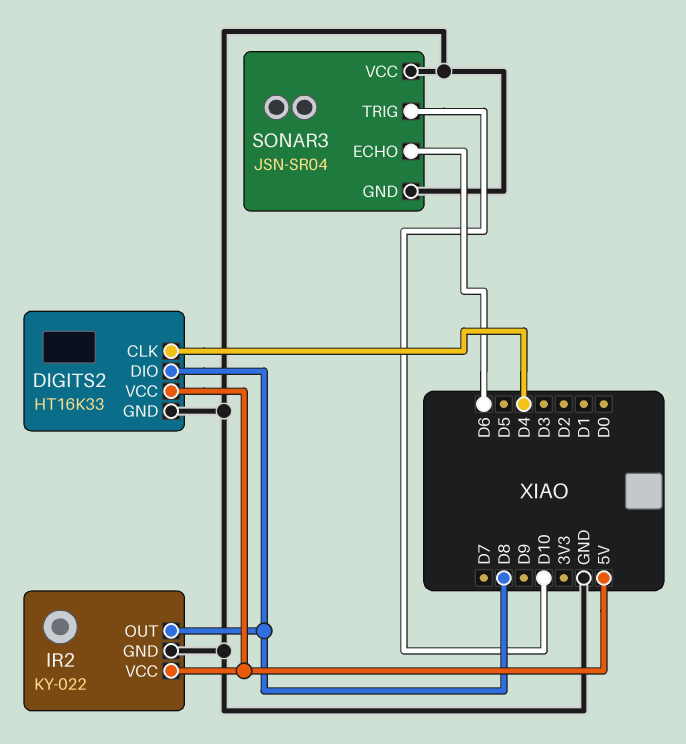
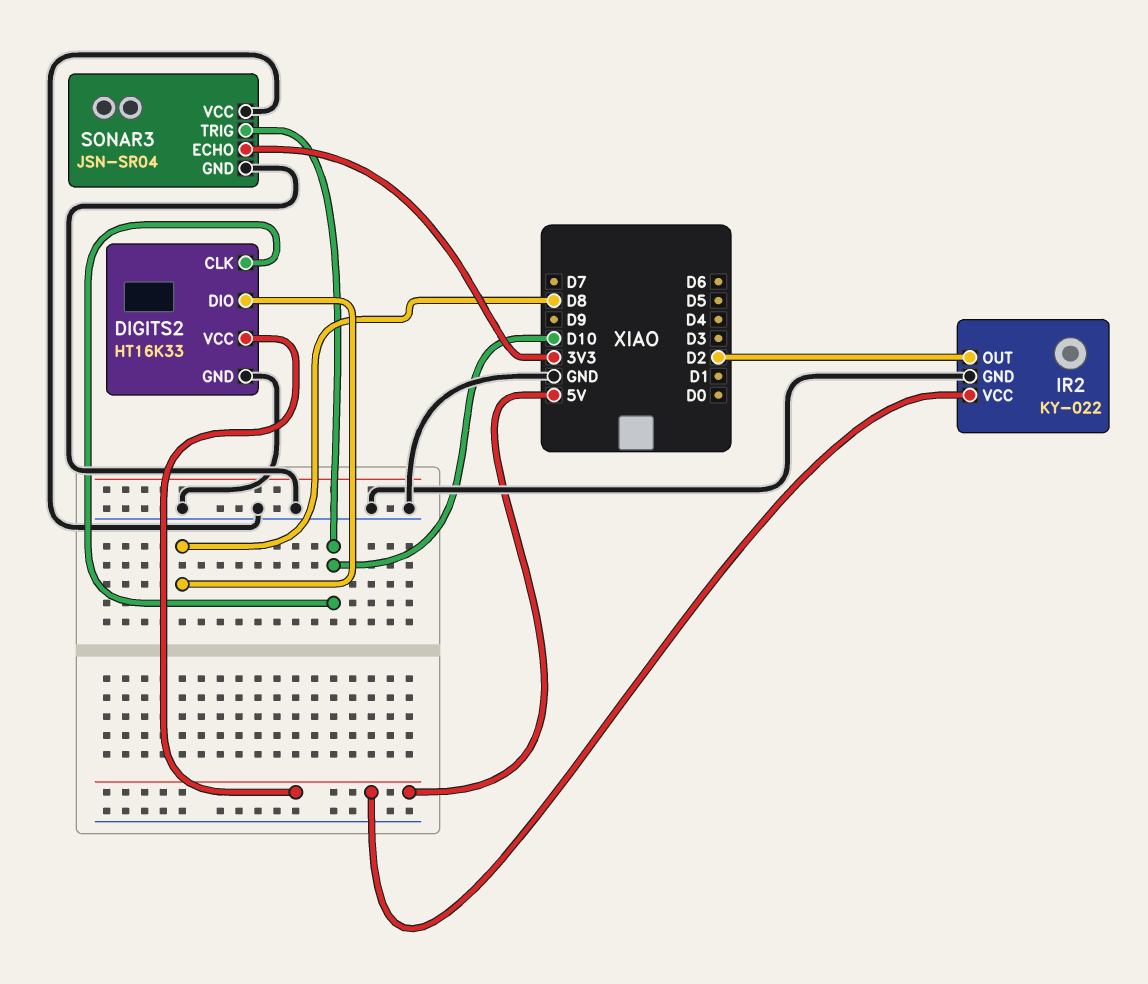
DIGITS2 pin CLK: D4 -> D10
IR2 pin OUT: D8 -> D2
SONAR3 pin ECHO: D6 -> 3V3

